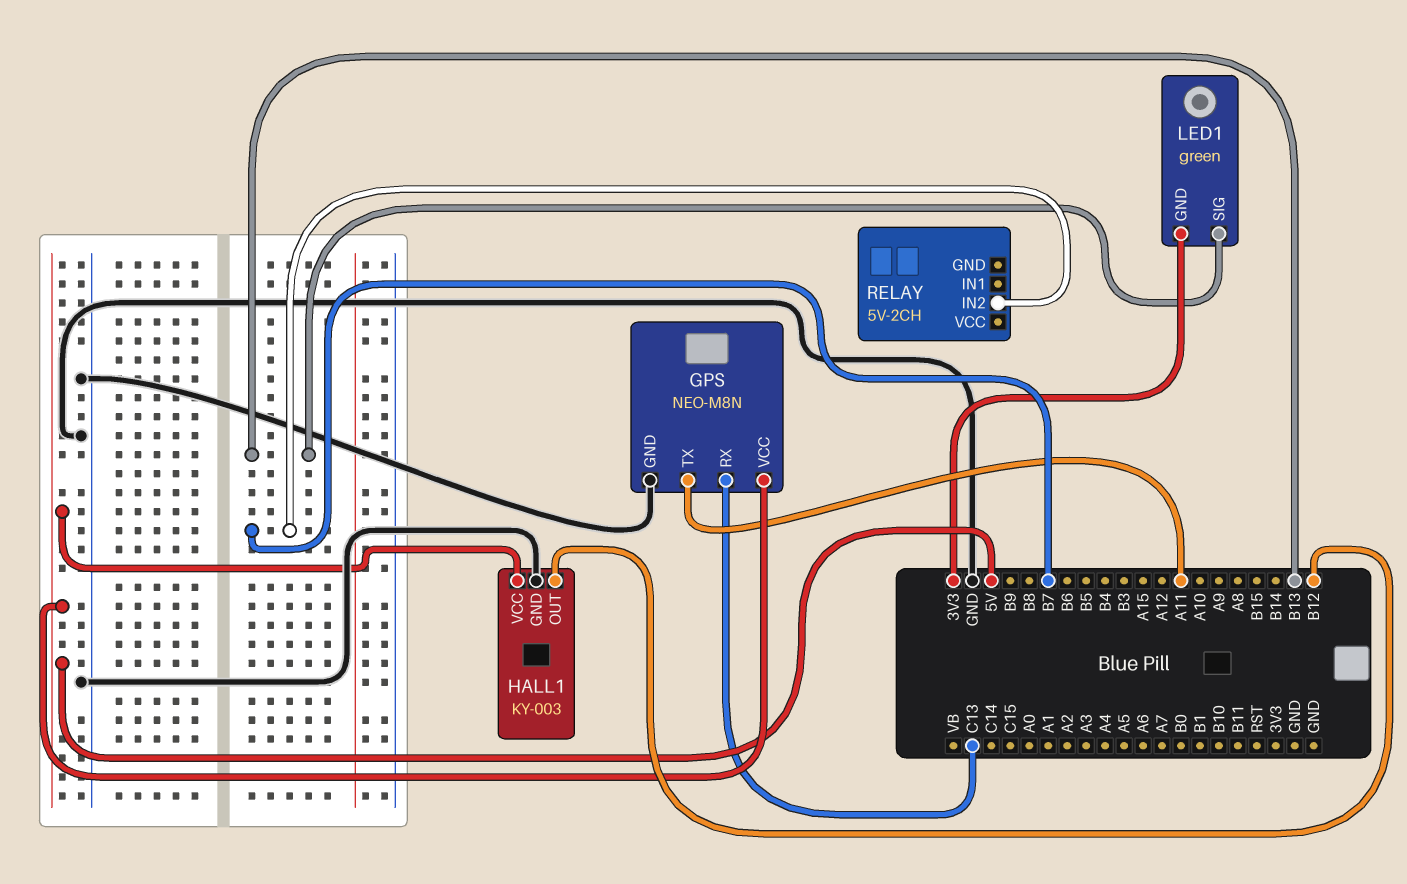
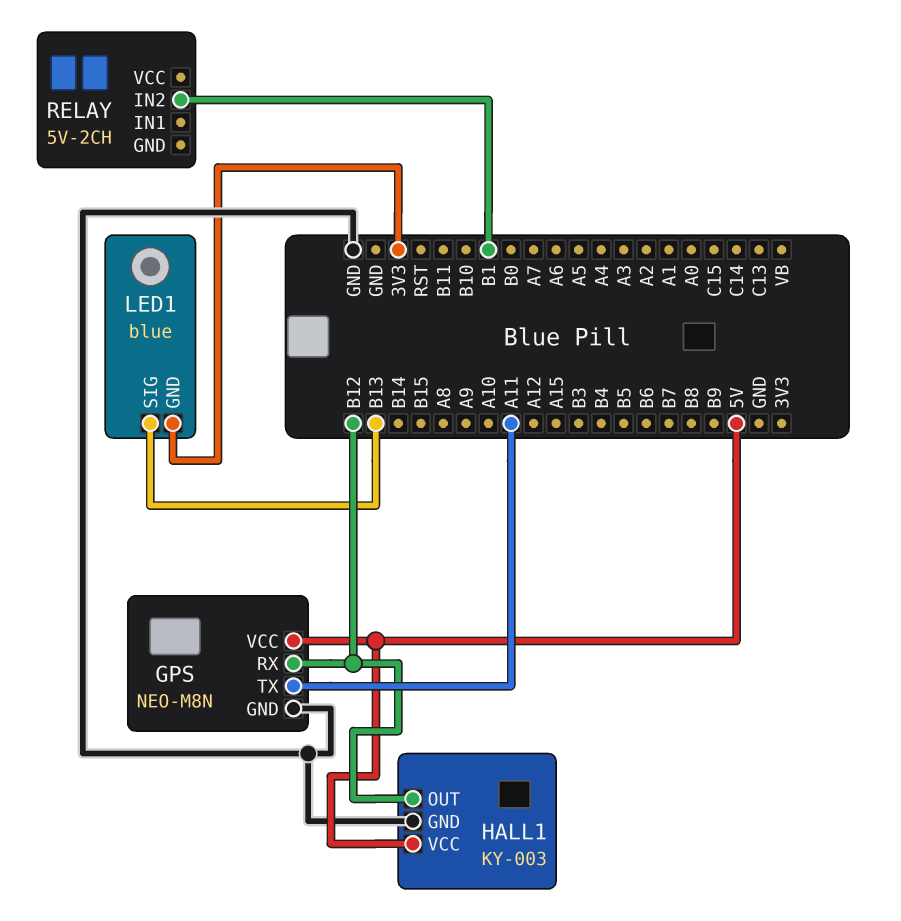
GPS pin RX: C13 -> B12
LED1: green -> blue
RELAY pin IN2: B7 -> B1

